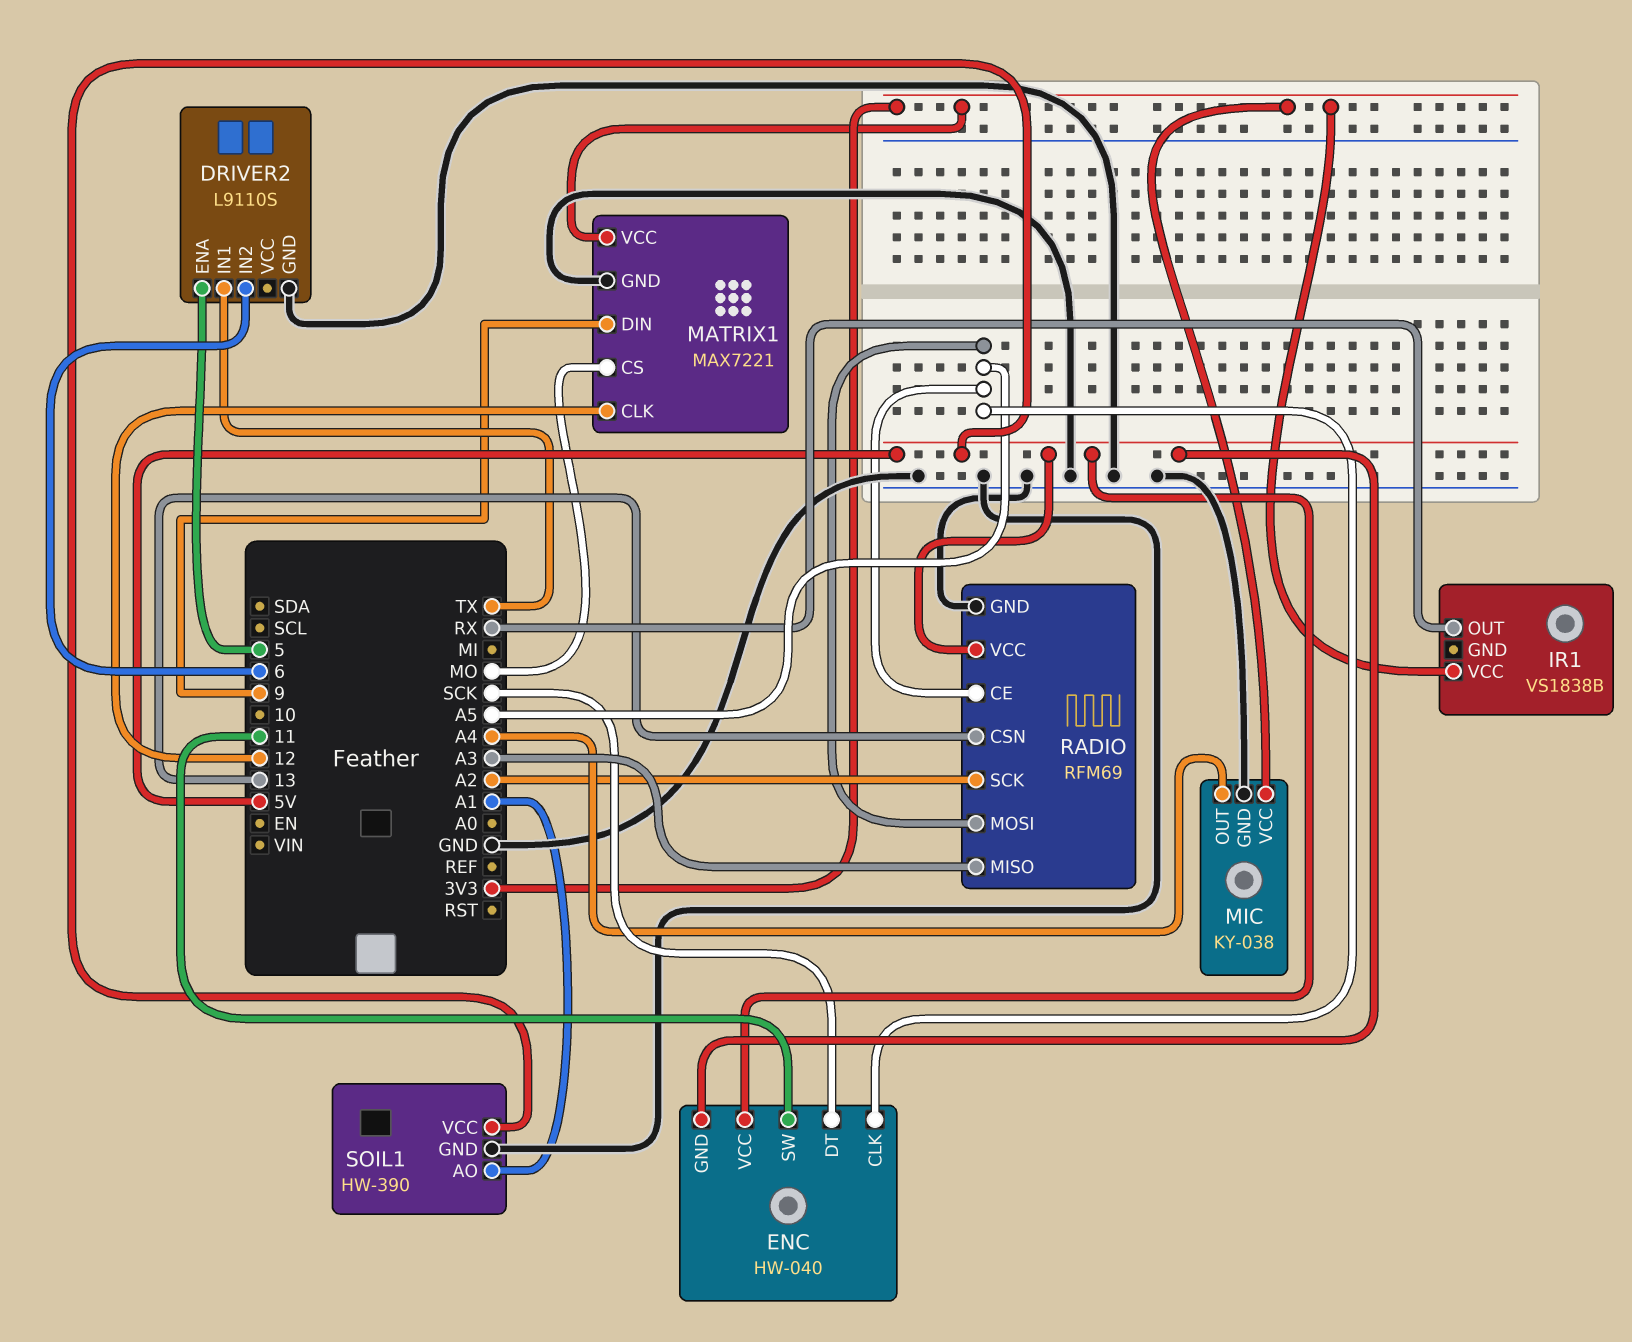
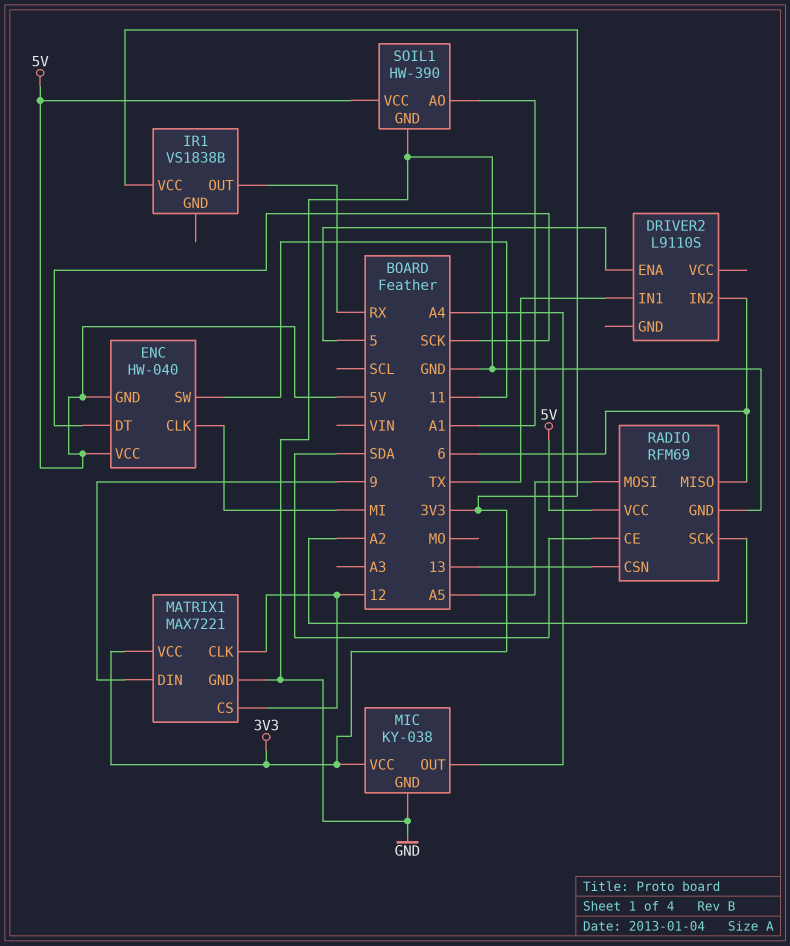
DRIVER2 pin GND: GND -> none
ENC pin CLK: A5 -> MI
MATRIX1 pin CS: MO -> 12
RADIO pin CE: A5 -> SDA
RADIO pin MISO: A3 -> 6

